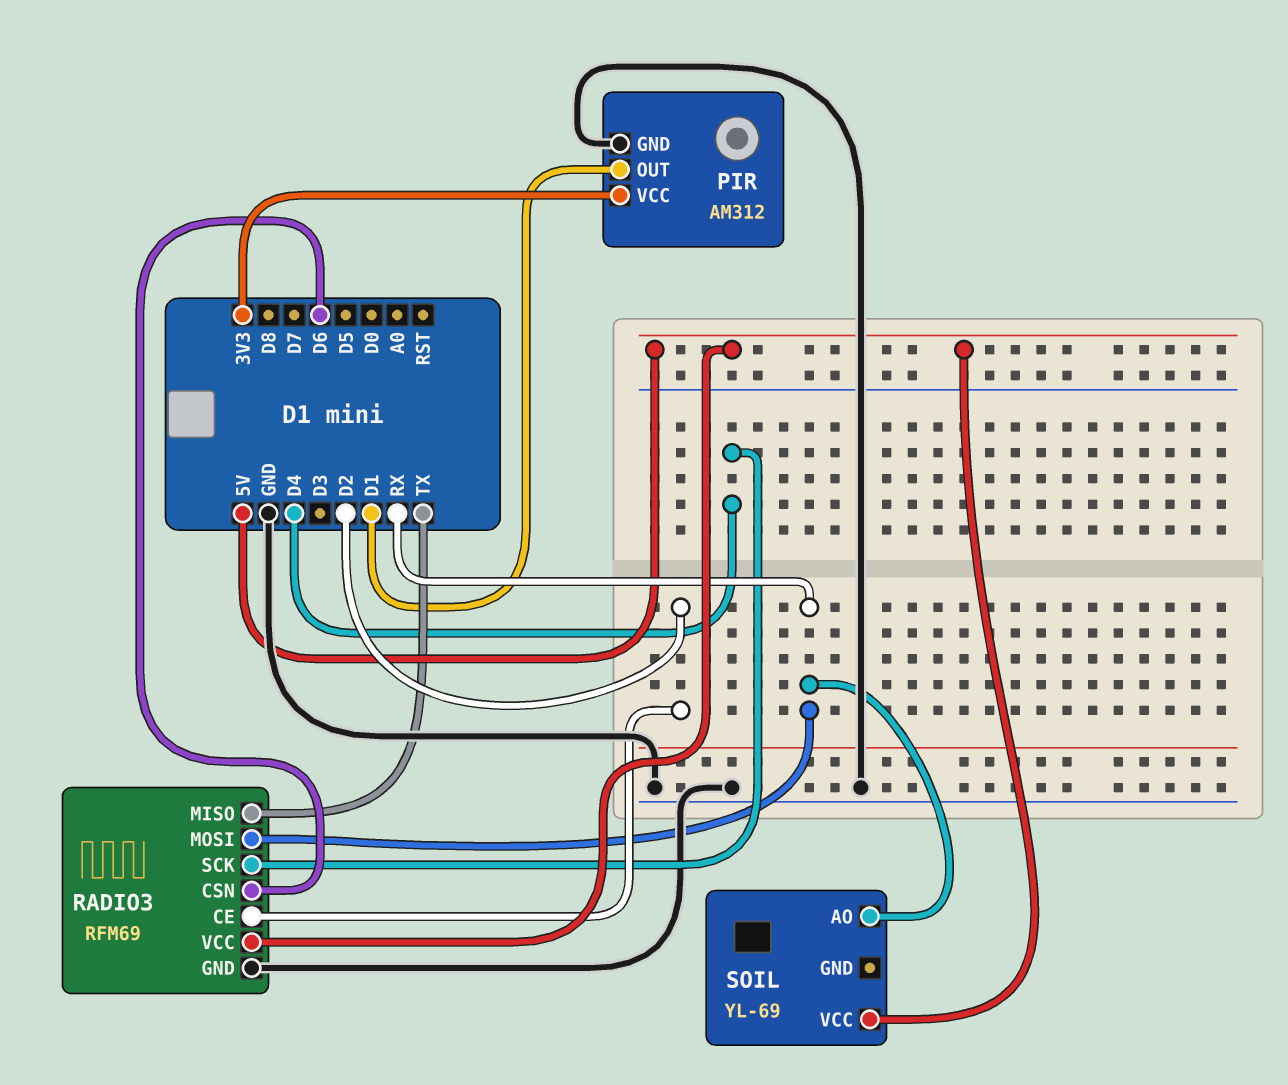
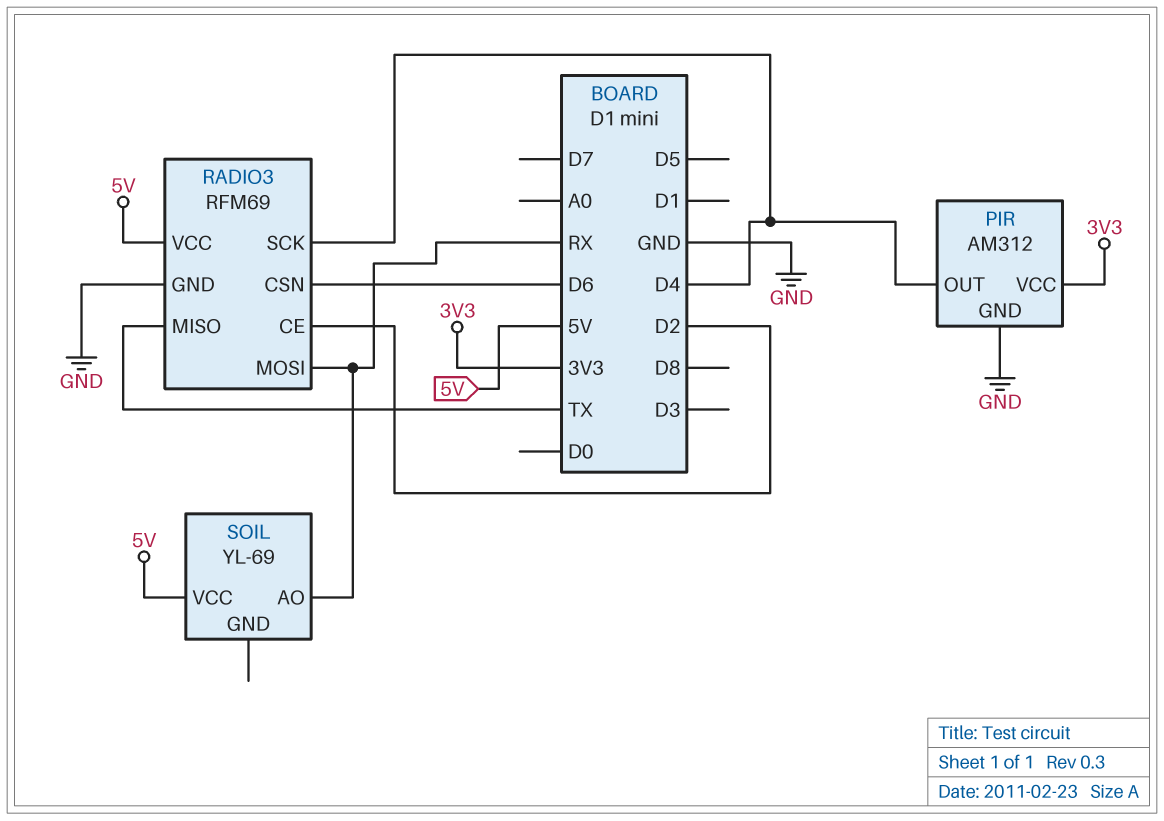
PIR pin OUT: D1 -> D4

